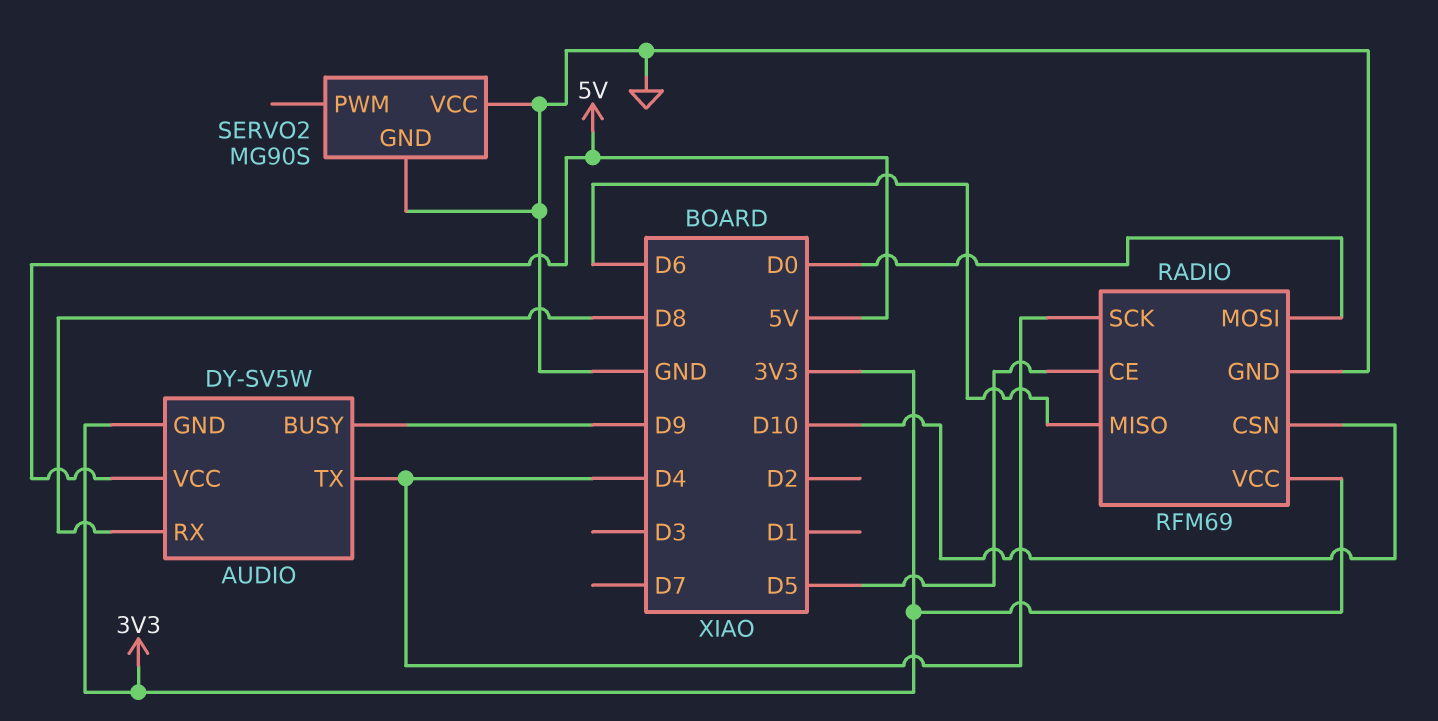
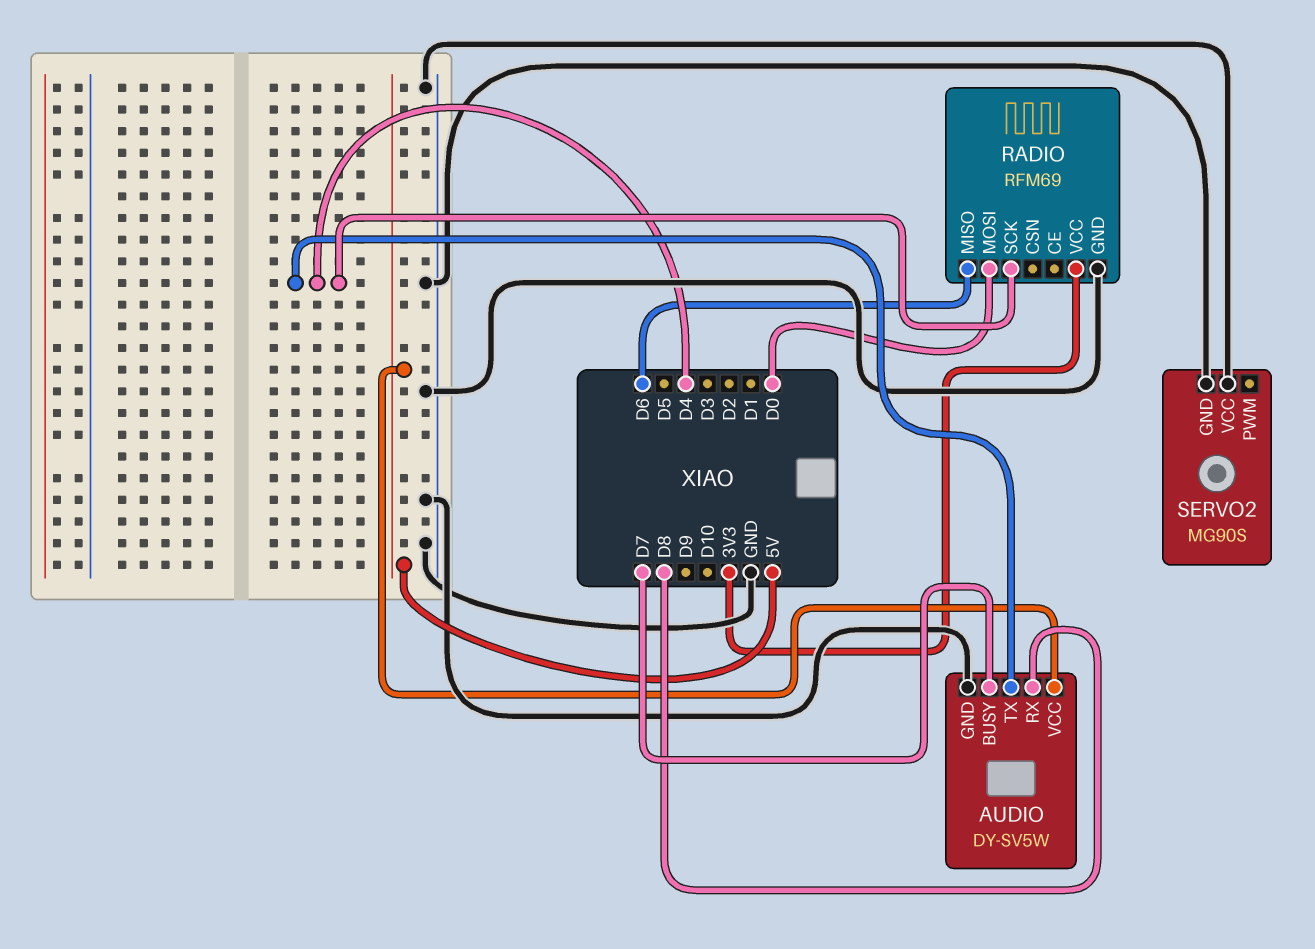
AUDIO pin BUSY: D9 -> D7
AUDIO pin GND: 3V3 -> GND
RADIO pin CE: D5 -> none
RADIO pin CSN: D10 -> none

